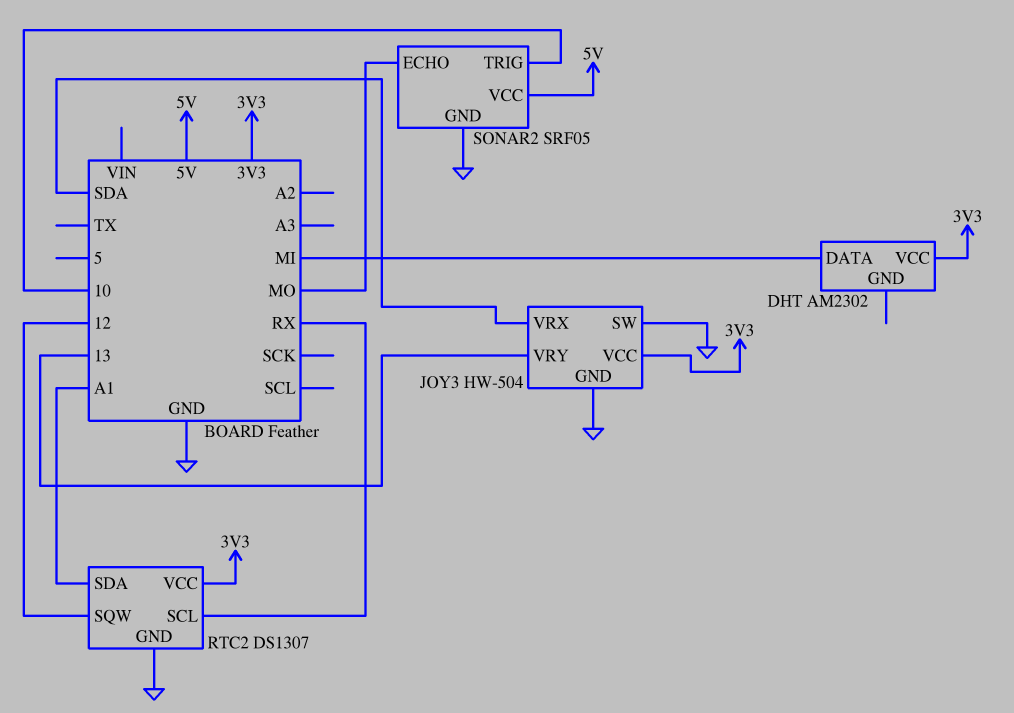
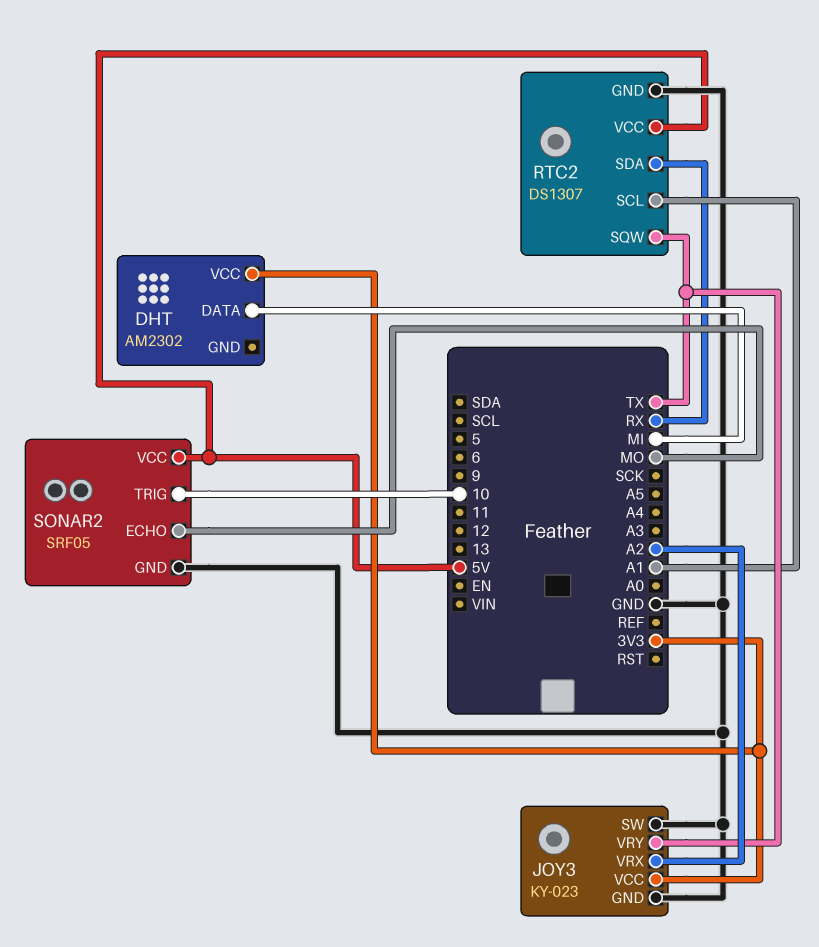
JOY3: HW-504 -> KY-023
JOY3 pin VRX: SDA -> A2
JOY3 pin VRY: 13 -> TX
RTC2 pin SCL: RX -> A1
RTC2 pin SDA: A1 -> RX
RTC2 pin SQW: 12 -> TX
RTC2 pin VCC: 3V3 -> 5V

